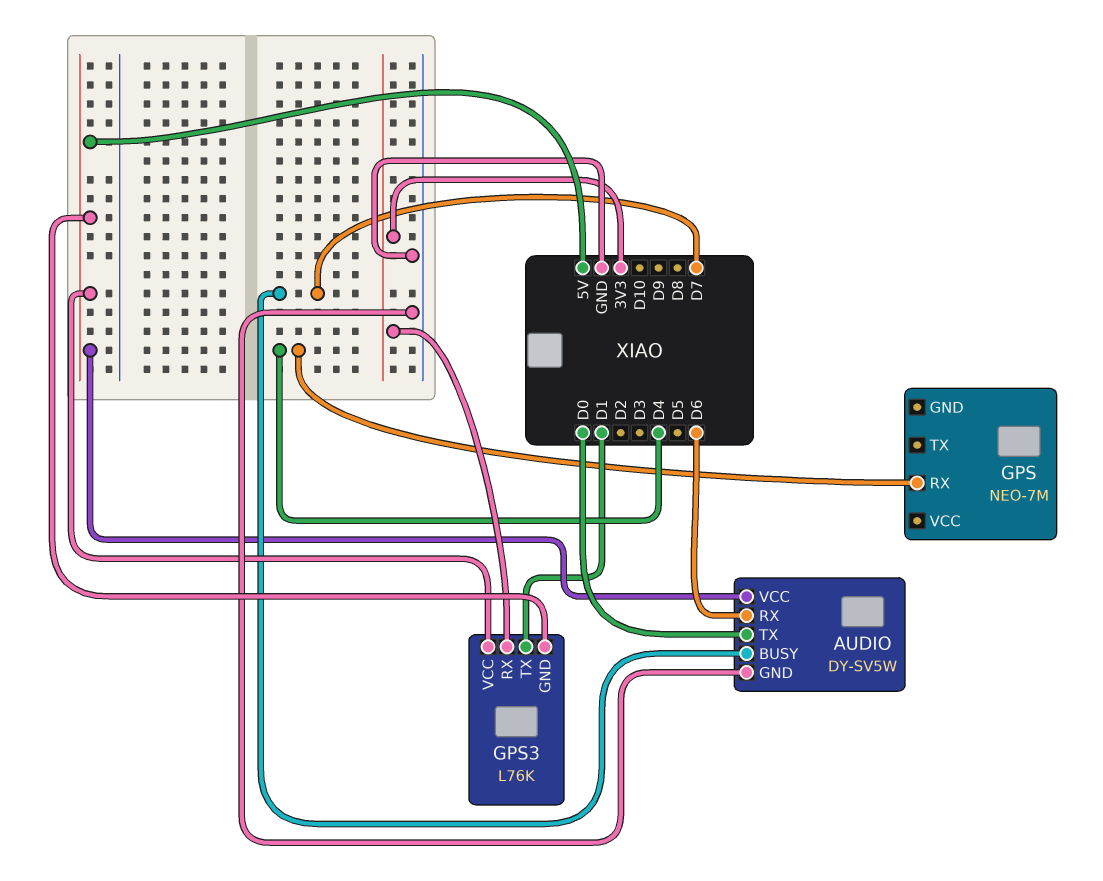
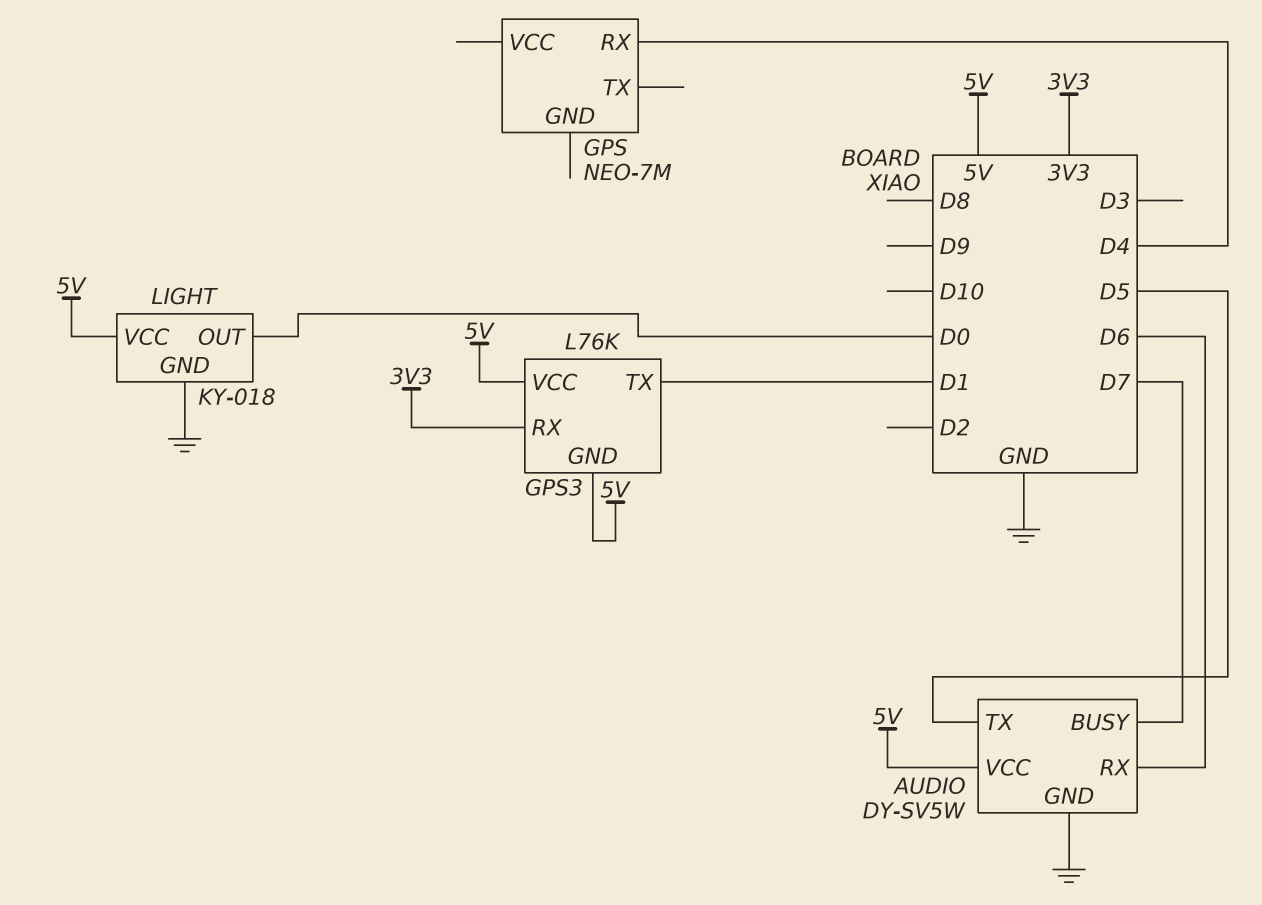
AUDIO pin TX: D0 -> D5
LIGHT: none -> KY-018
LIGHT pin GND: none -> GND
LIGHT pin OUT: none -> D0
LIGHT pin VCC: none -> 5V

